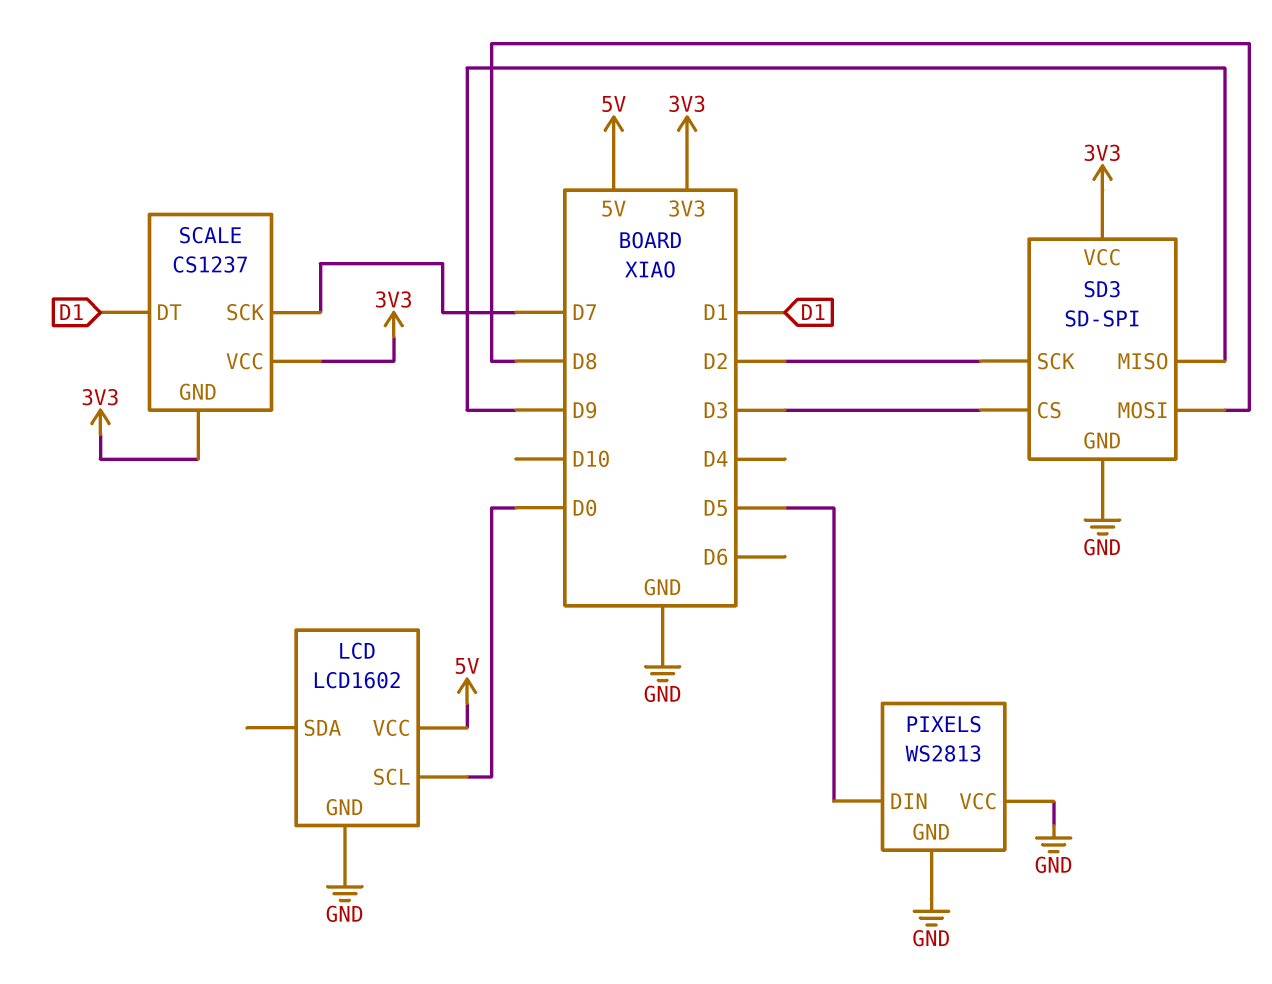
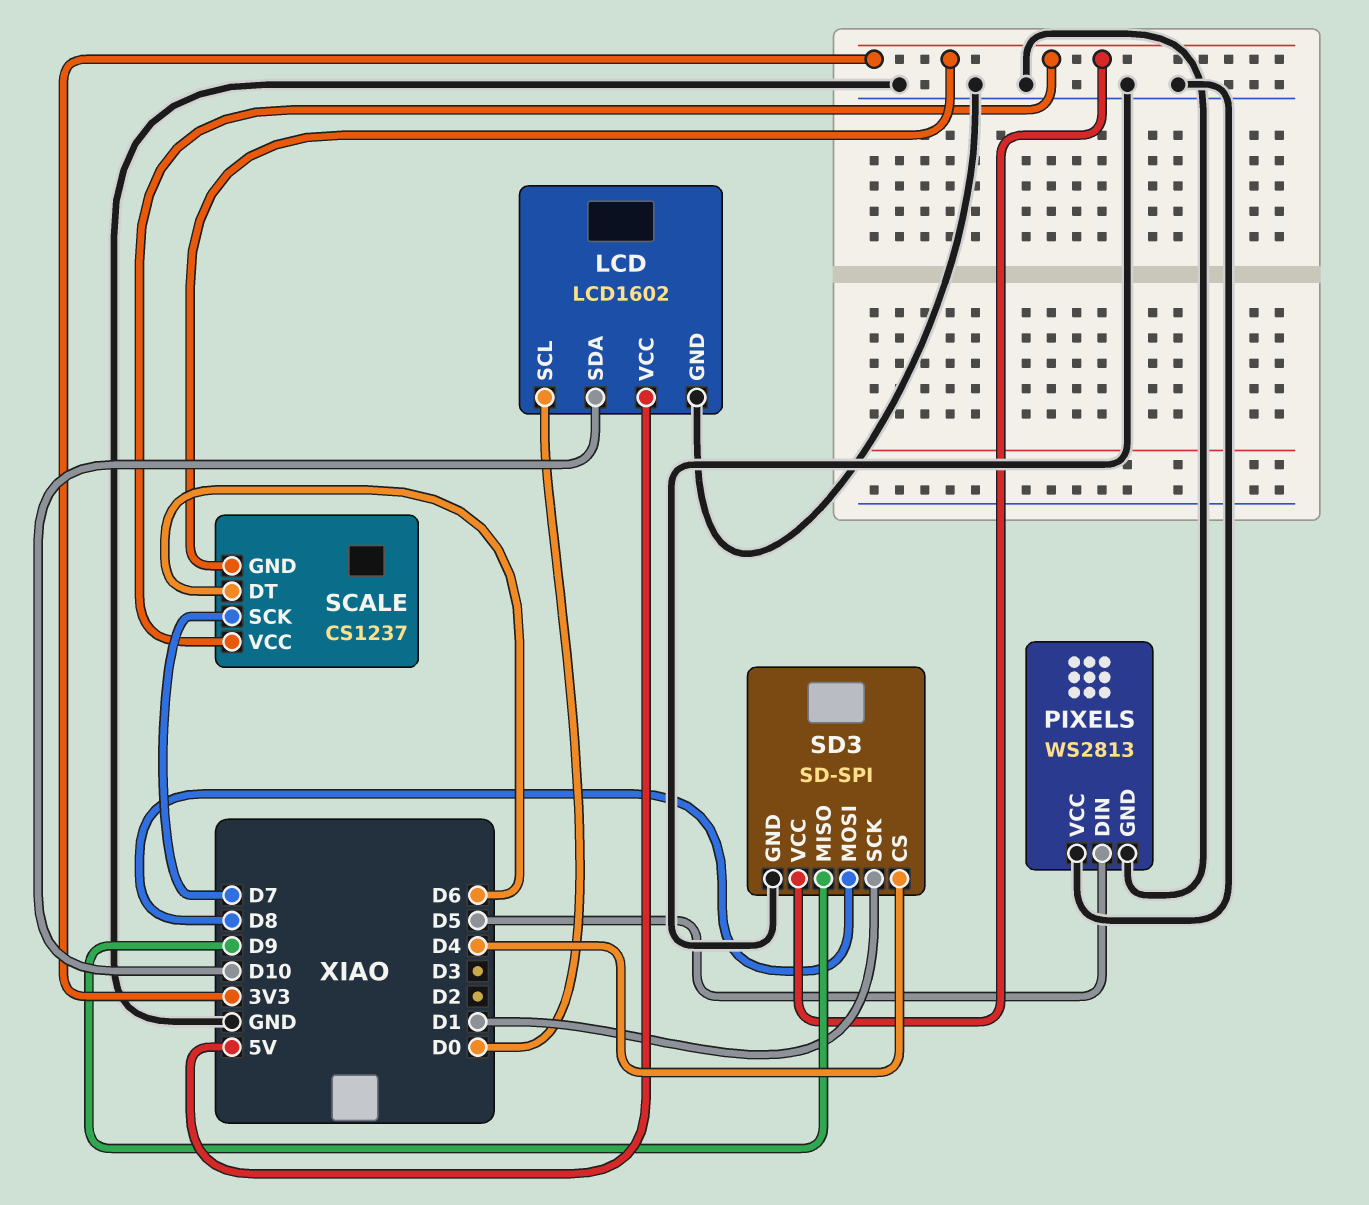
LCD pin SDA: none -> D10
SCALE pin DT: D1 -> D6
SD3 pin CS: D3 -> D4
SD3 pin SCK: D2 -> D1

